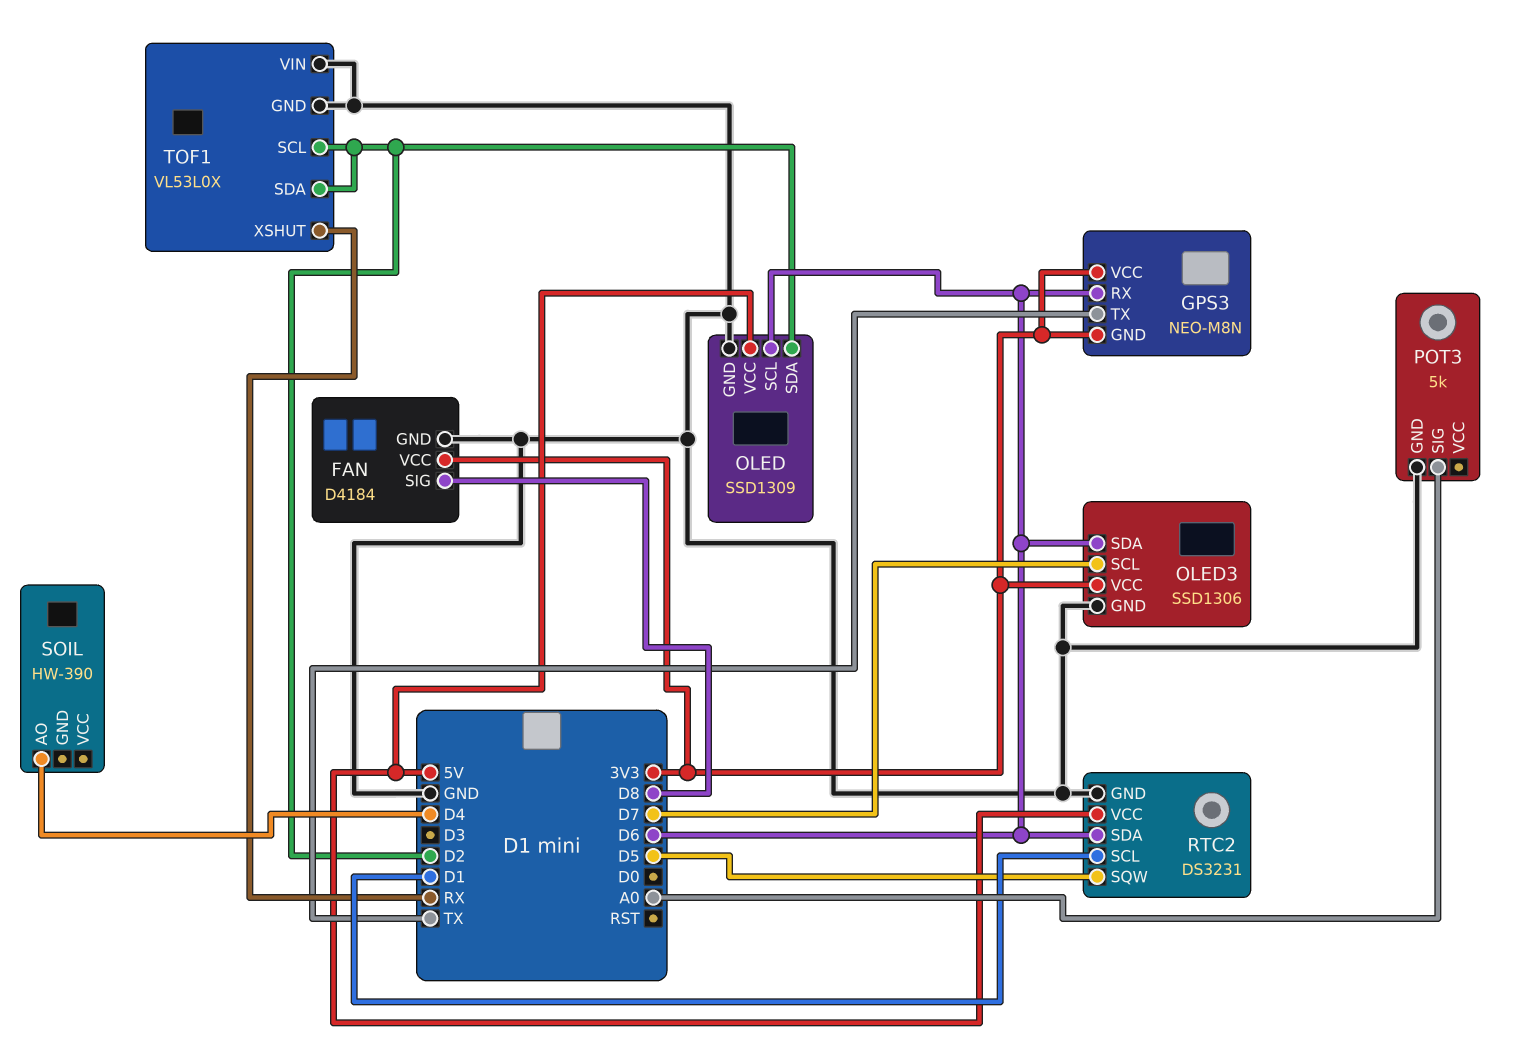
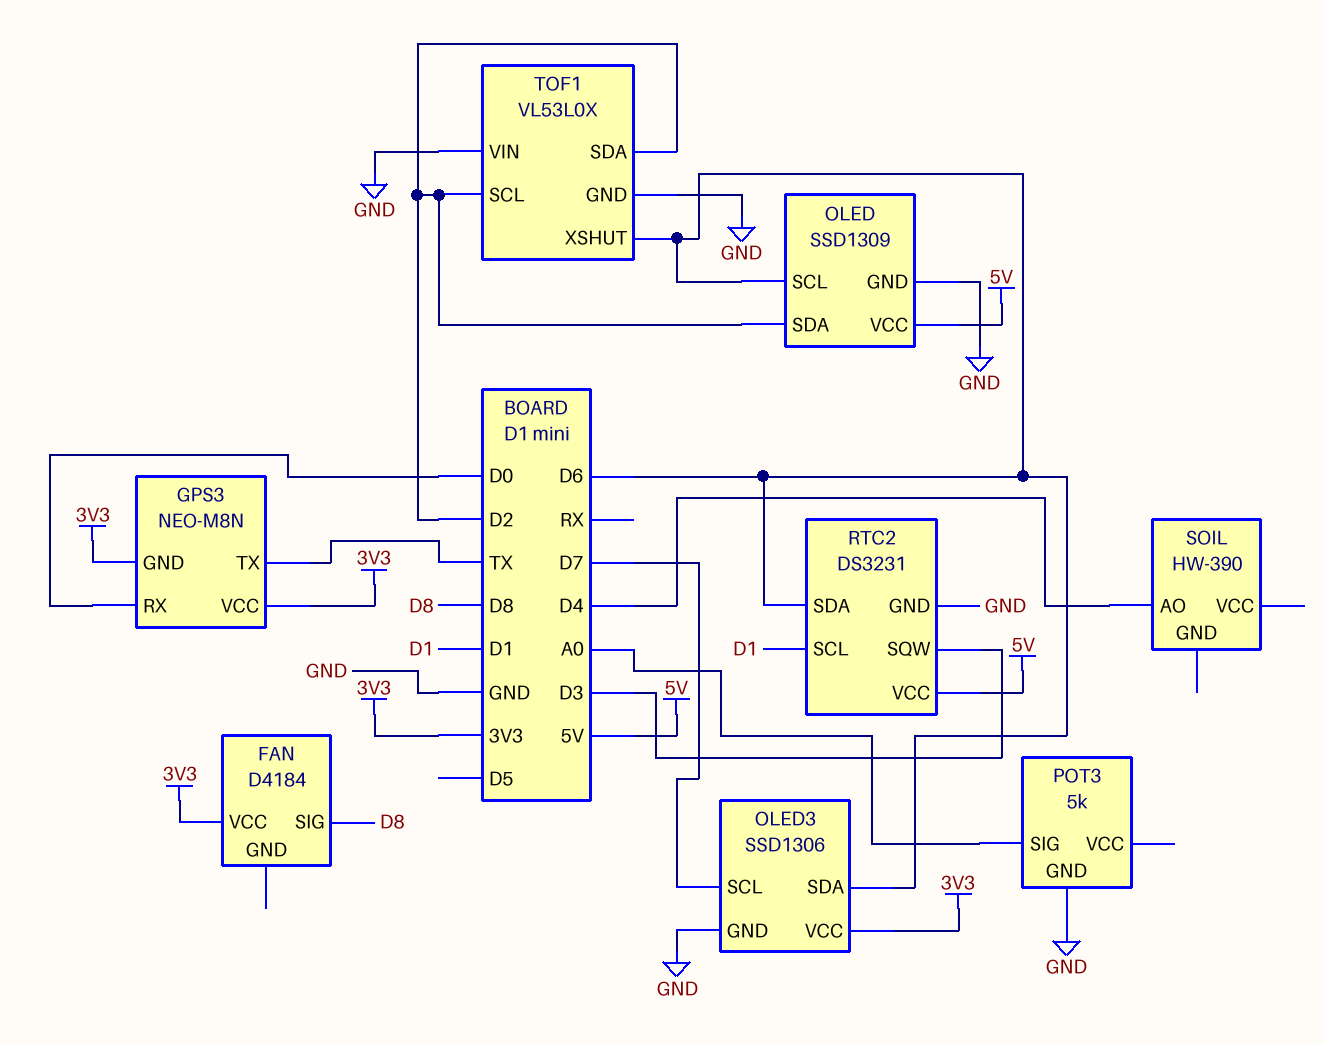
FAN pin GND: GND -> none
GPS3 pin RX: D6 -> D0
RTC2 pin SQW: D5 -> D3
TOF1 pin XSHUT: RX -> D6

